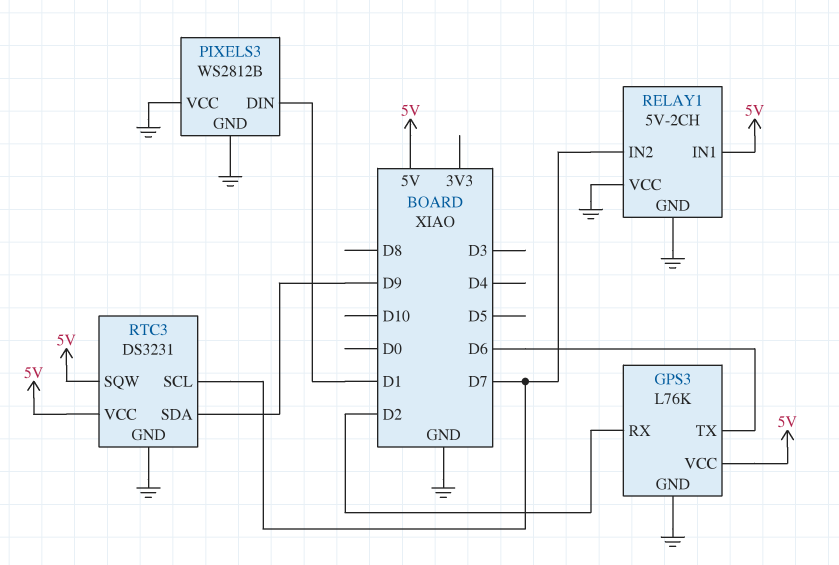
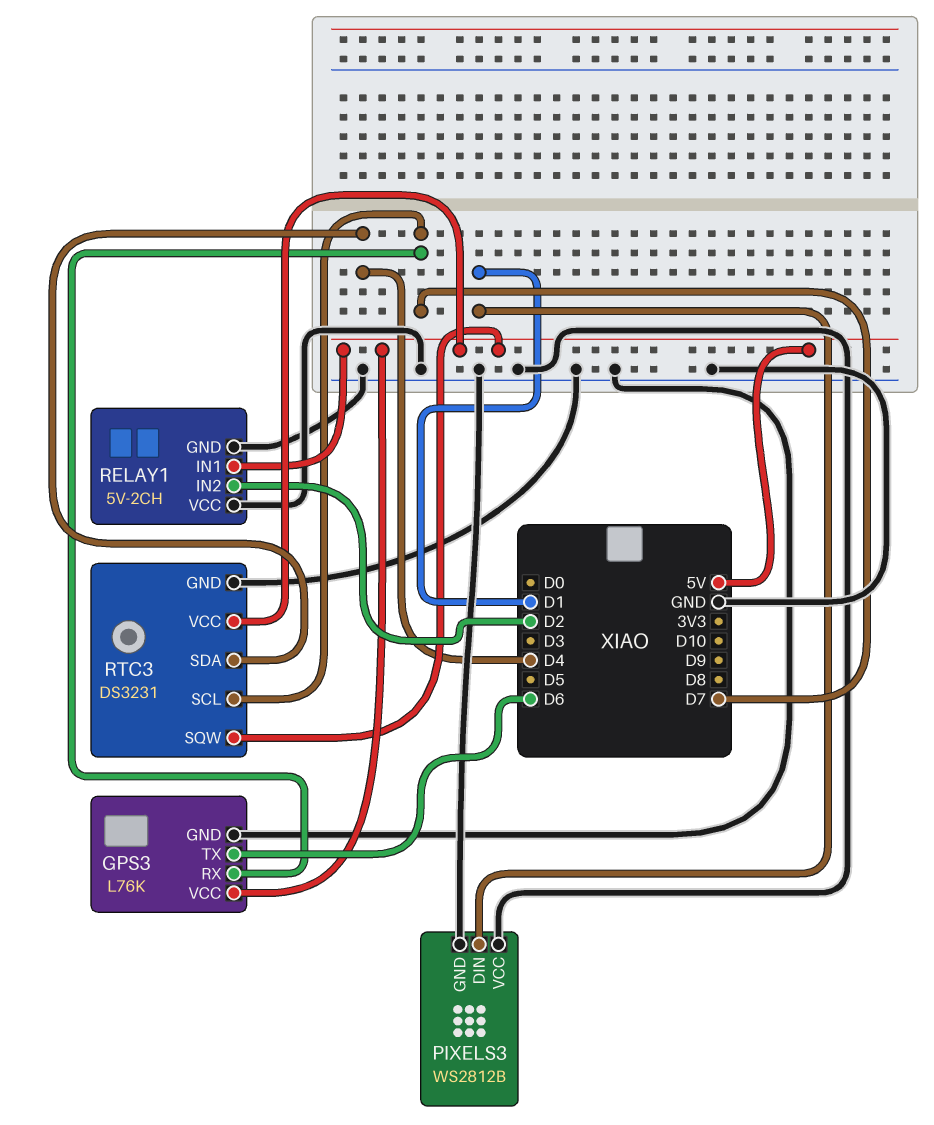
GPS3 pin RX: D2 -> D7
RELAY1 pin IN2: D7 -> D2
RTC3 pin SDA: D9 -> D4

